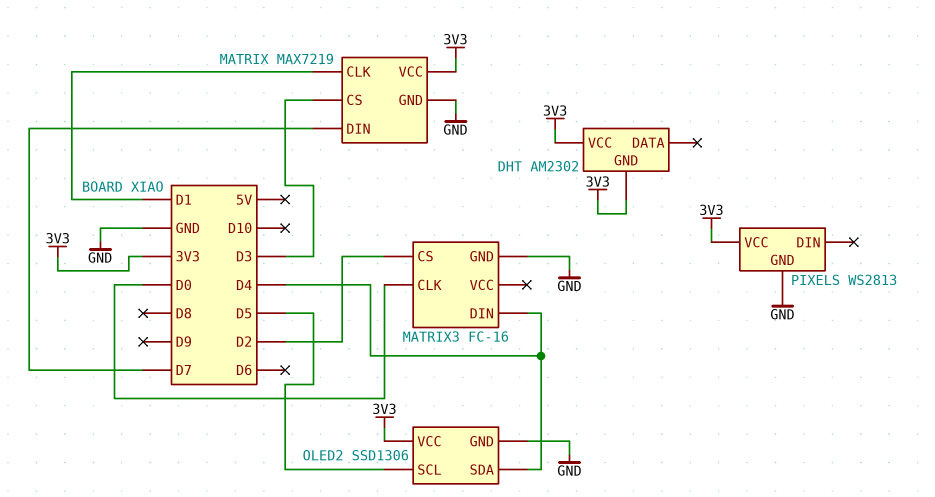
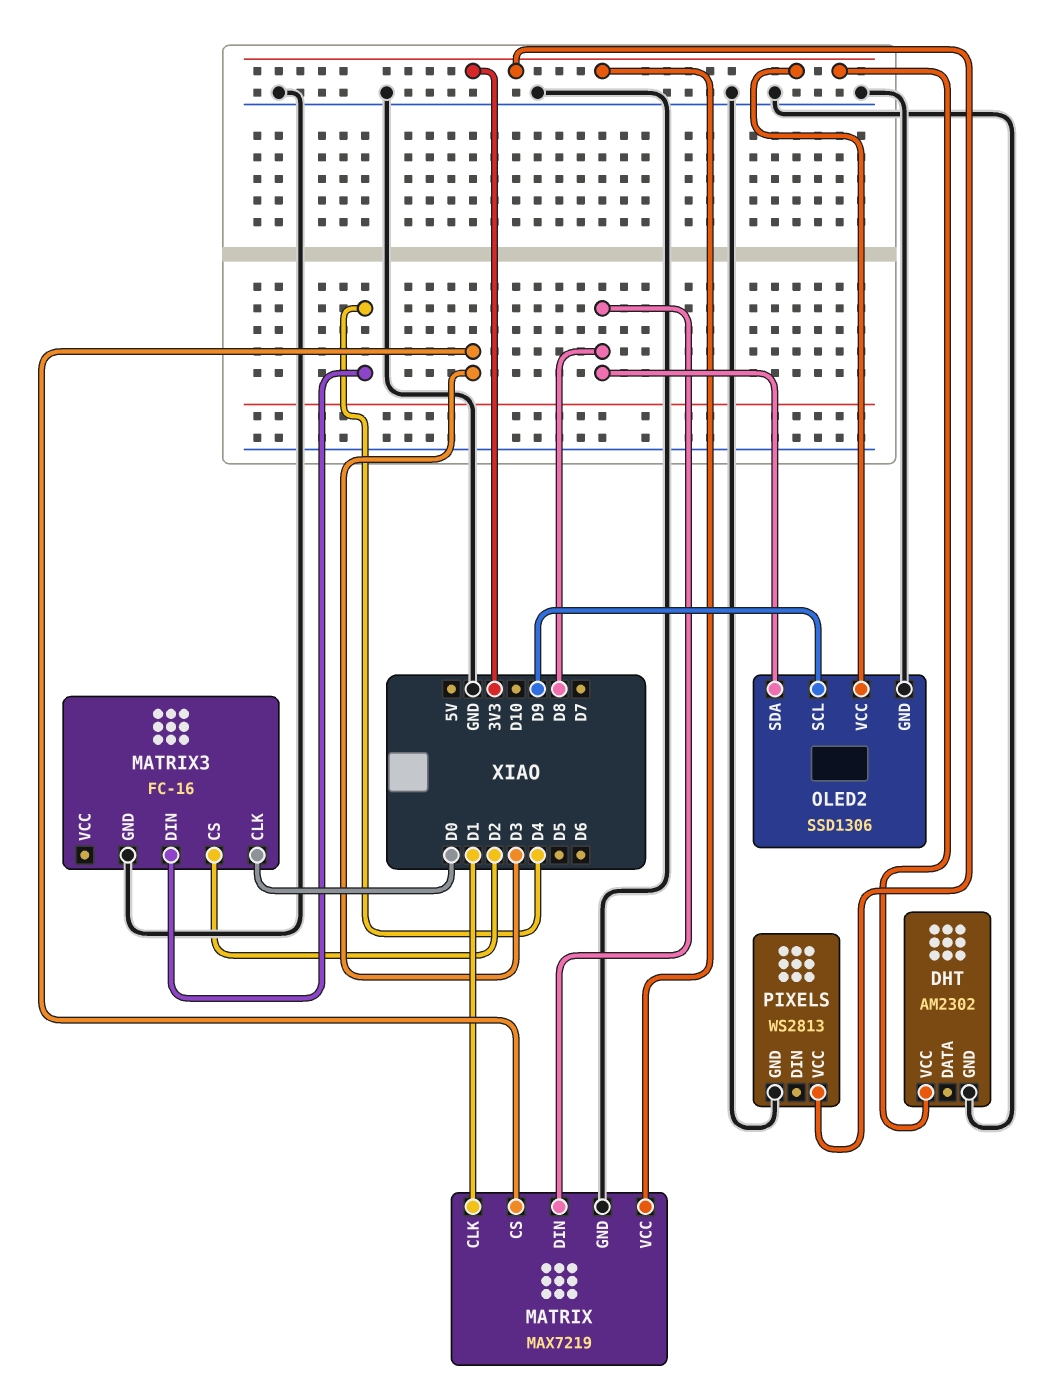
DHT pin GND: 3V3 -> GND
MATRIX pin DIN: D7 -> D8
OLED2 pin SCL: D5 -> D9
OLED2 pin SDA: D4 -> D8

